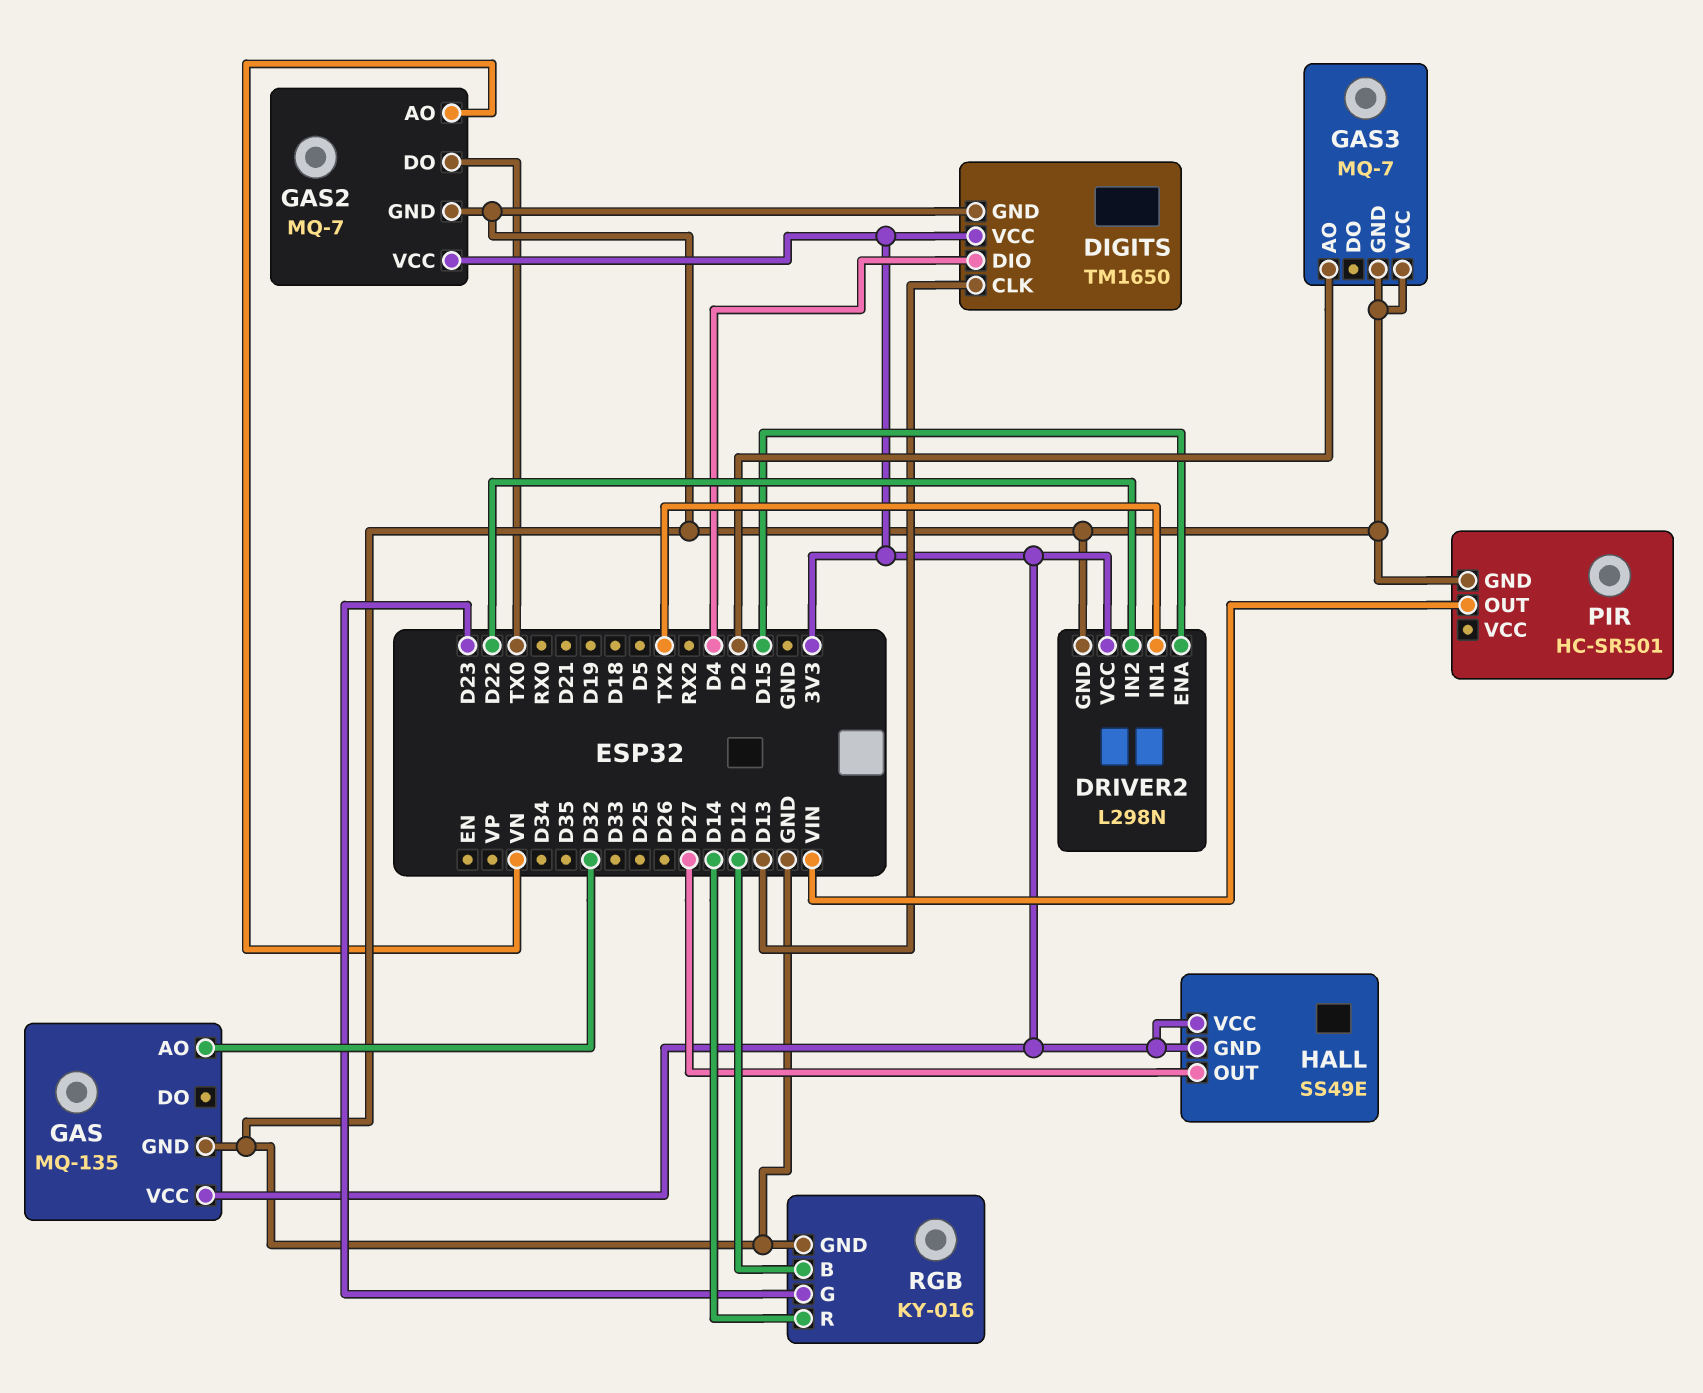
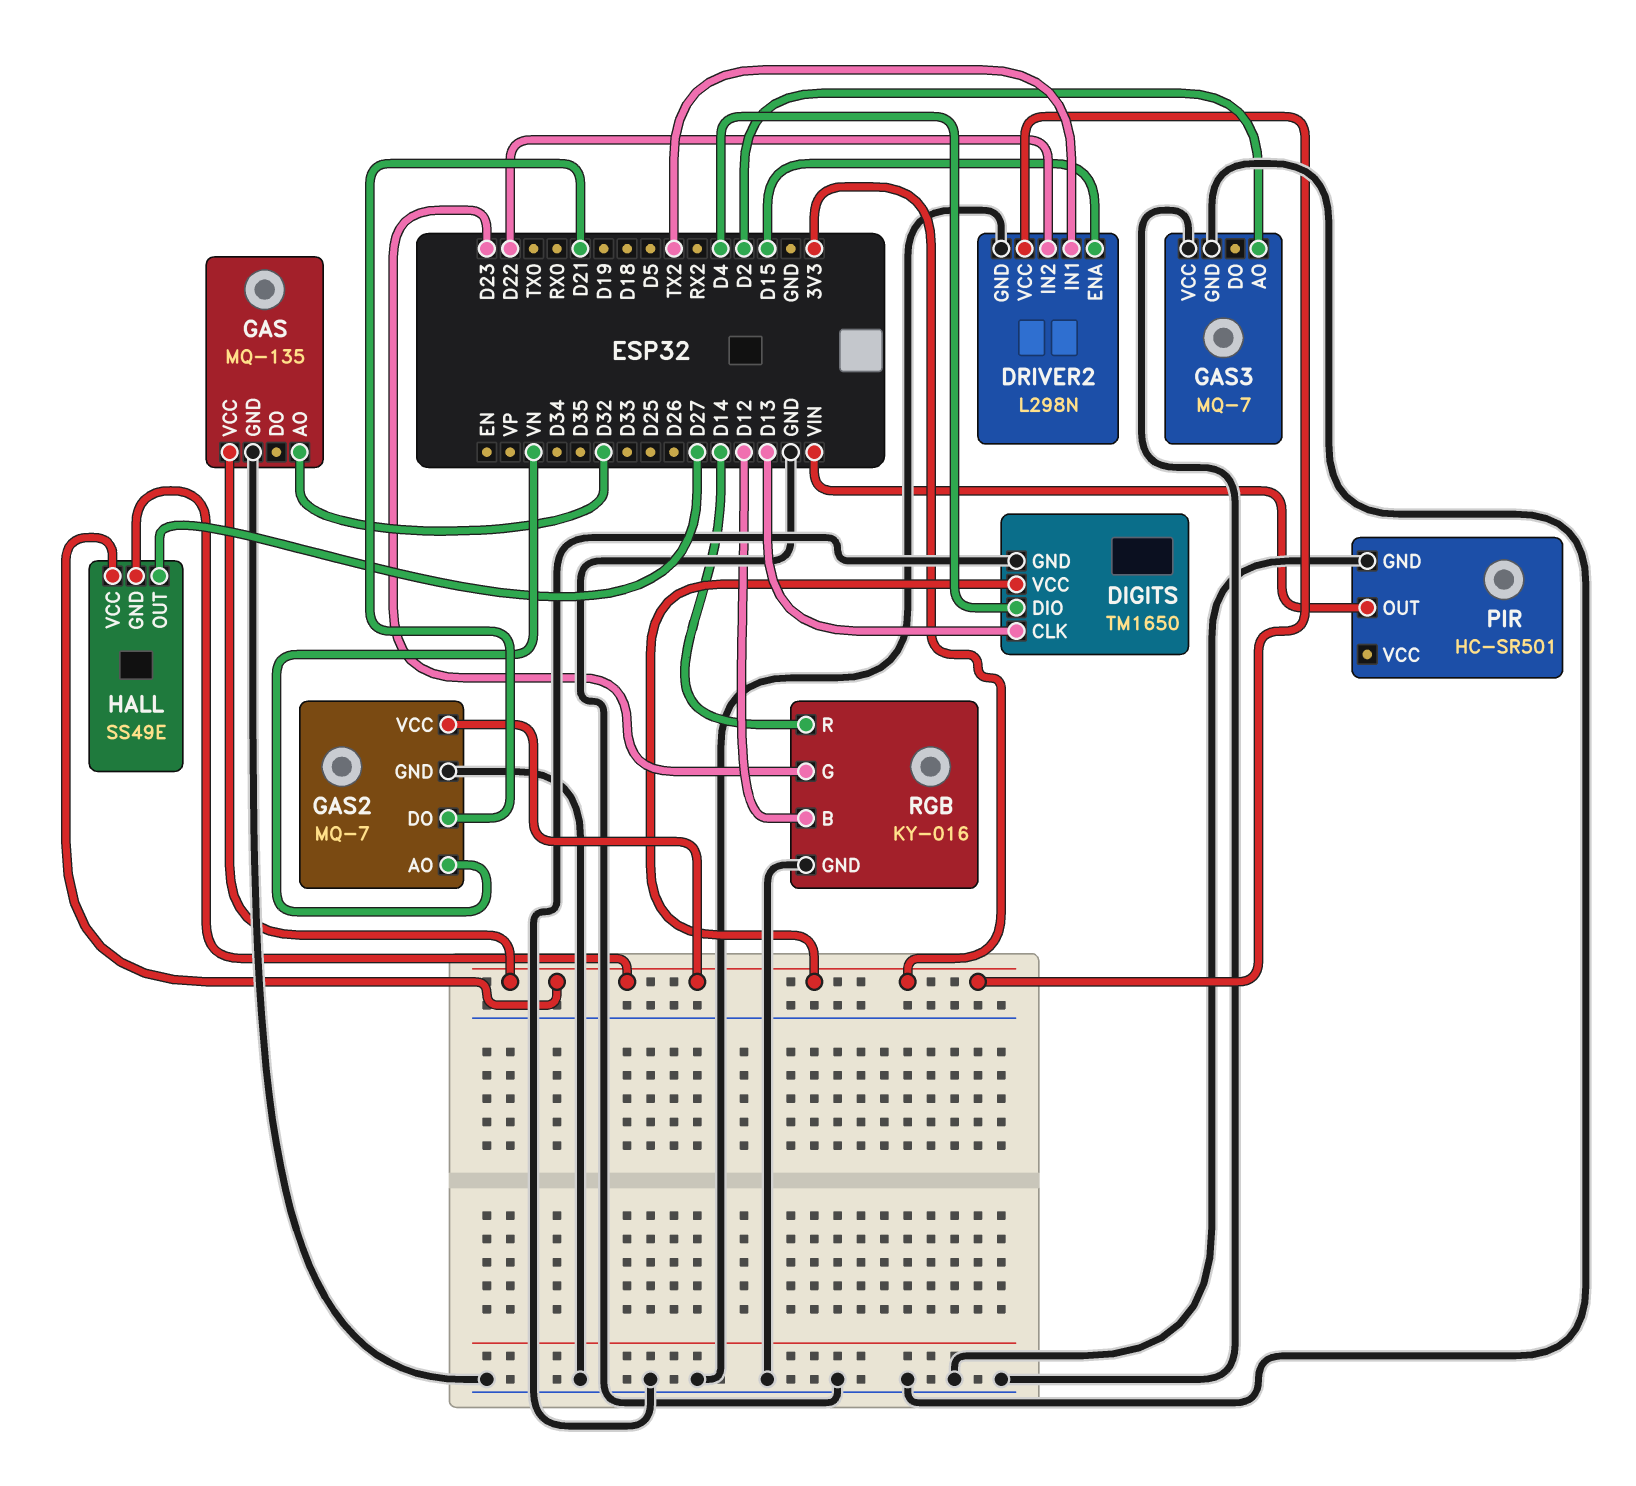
GAS2 pin DO: TX0 -> D21

